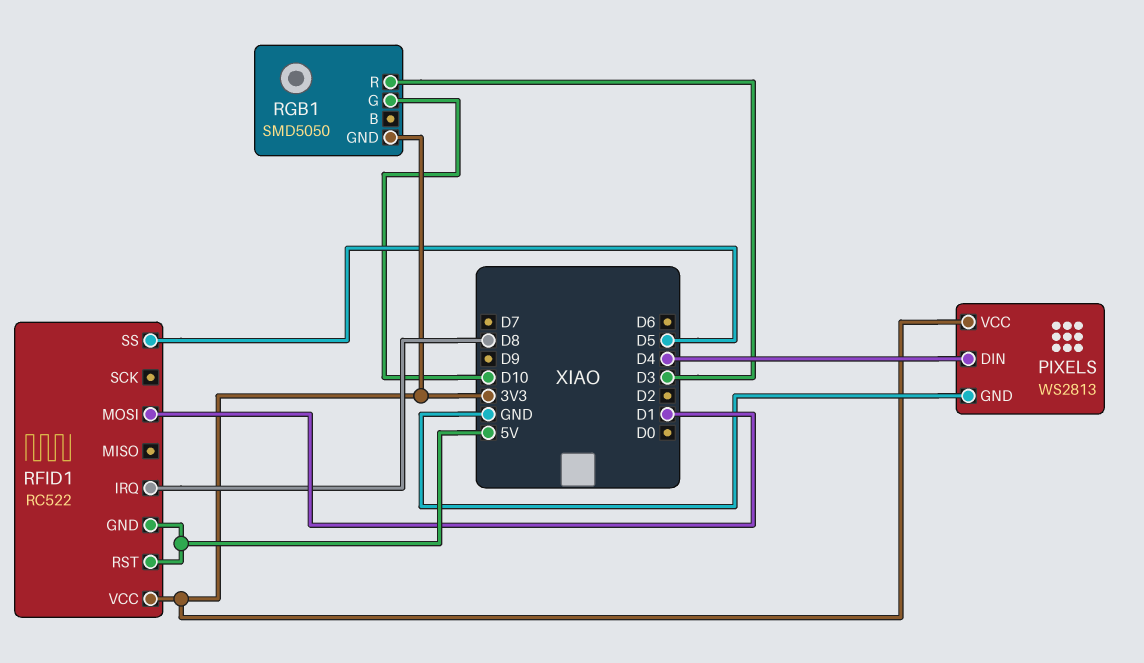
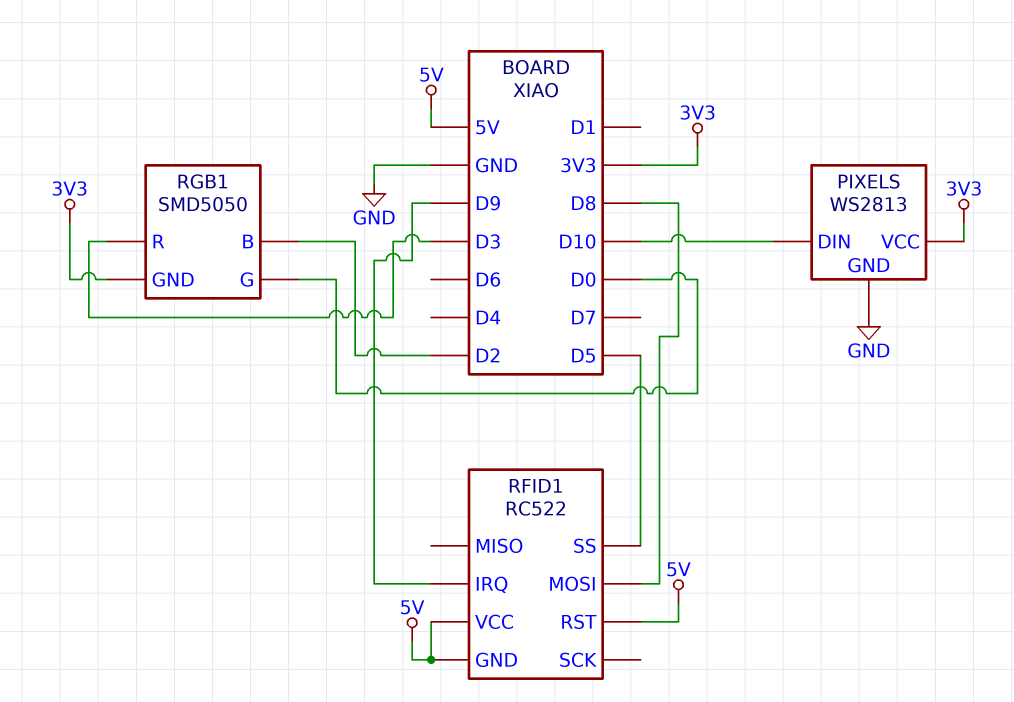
PIXELS pin DIN: D4 -> D10
RFID1 pin IRQ: D8 -> D9
RFID1 pin MOSI: D1 -> D8
RFID1 pin VCC: 3V3 -> 5V
RGB1 pin B: none -> D2
RGB1 pin G: D10 -> D0

